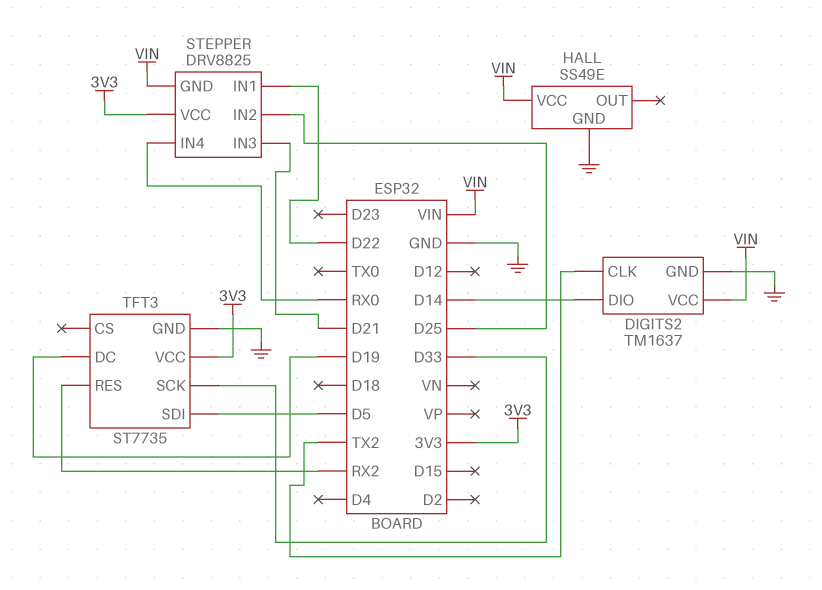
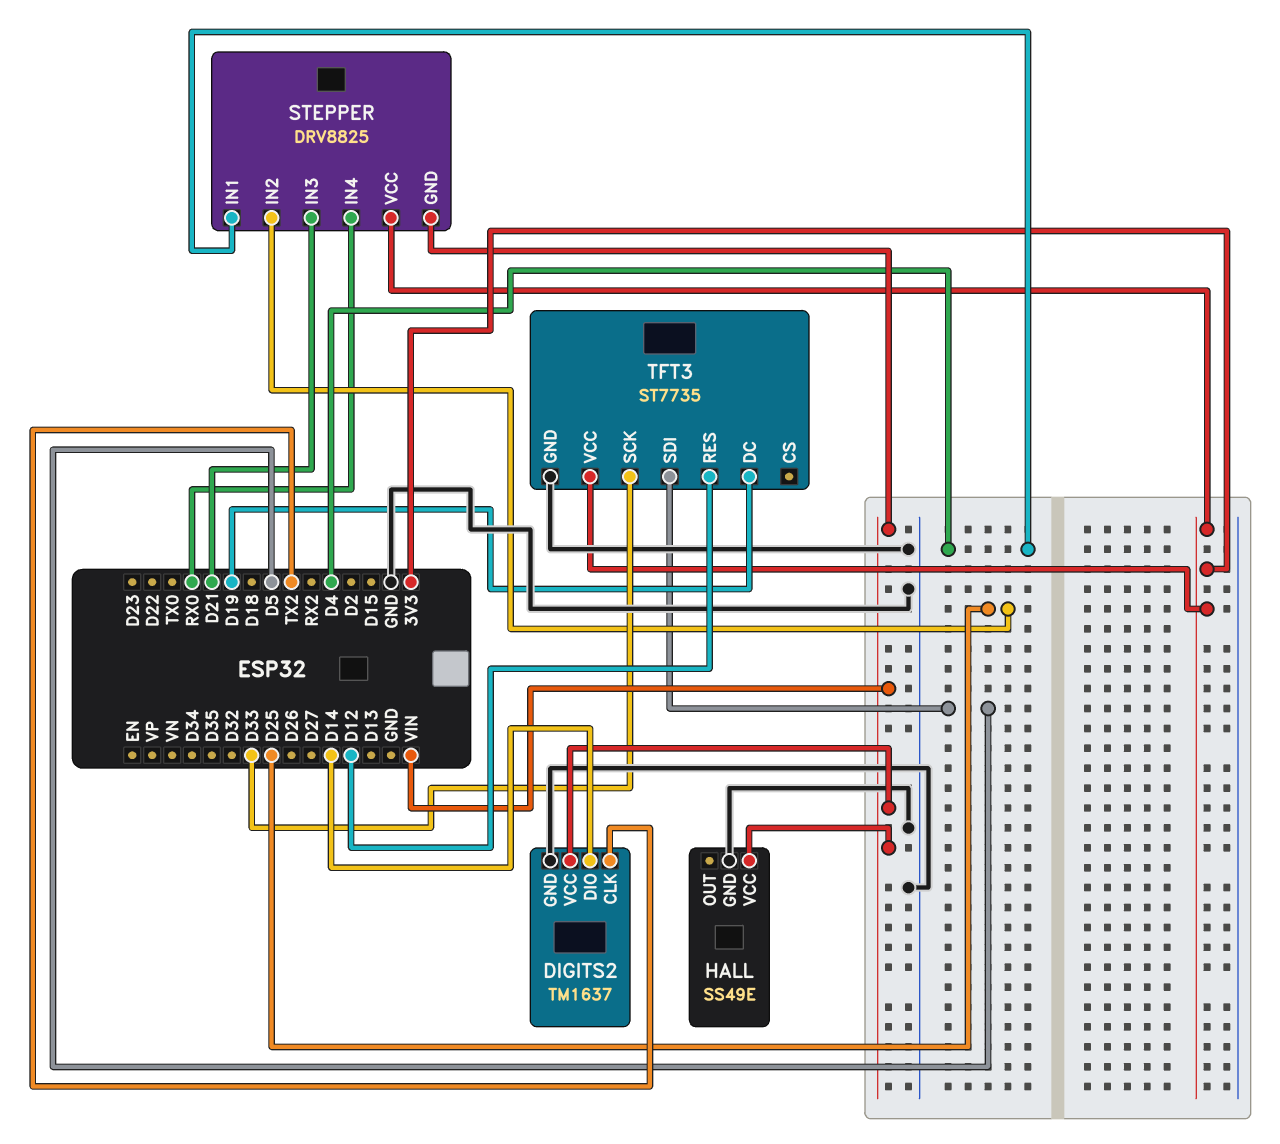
STEPPER pin IN1: D22 -> D4
TFT3 pin RES: RX2 -> D12

